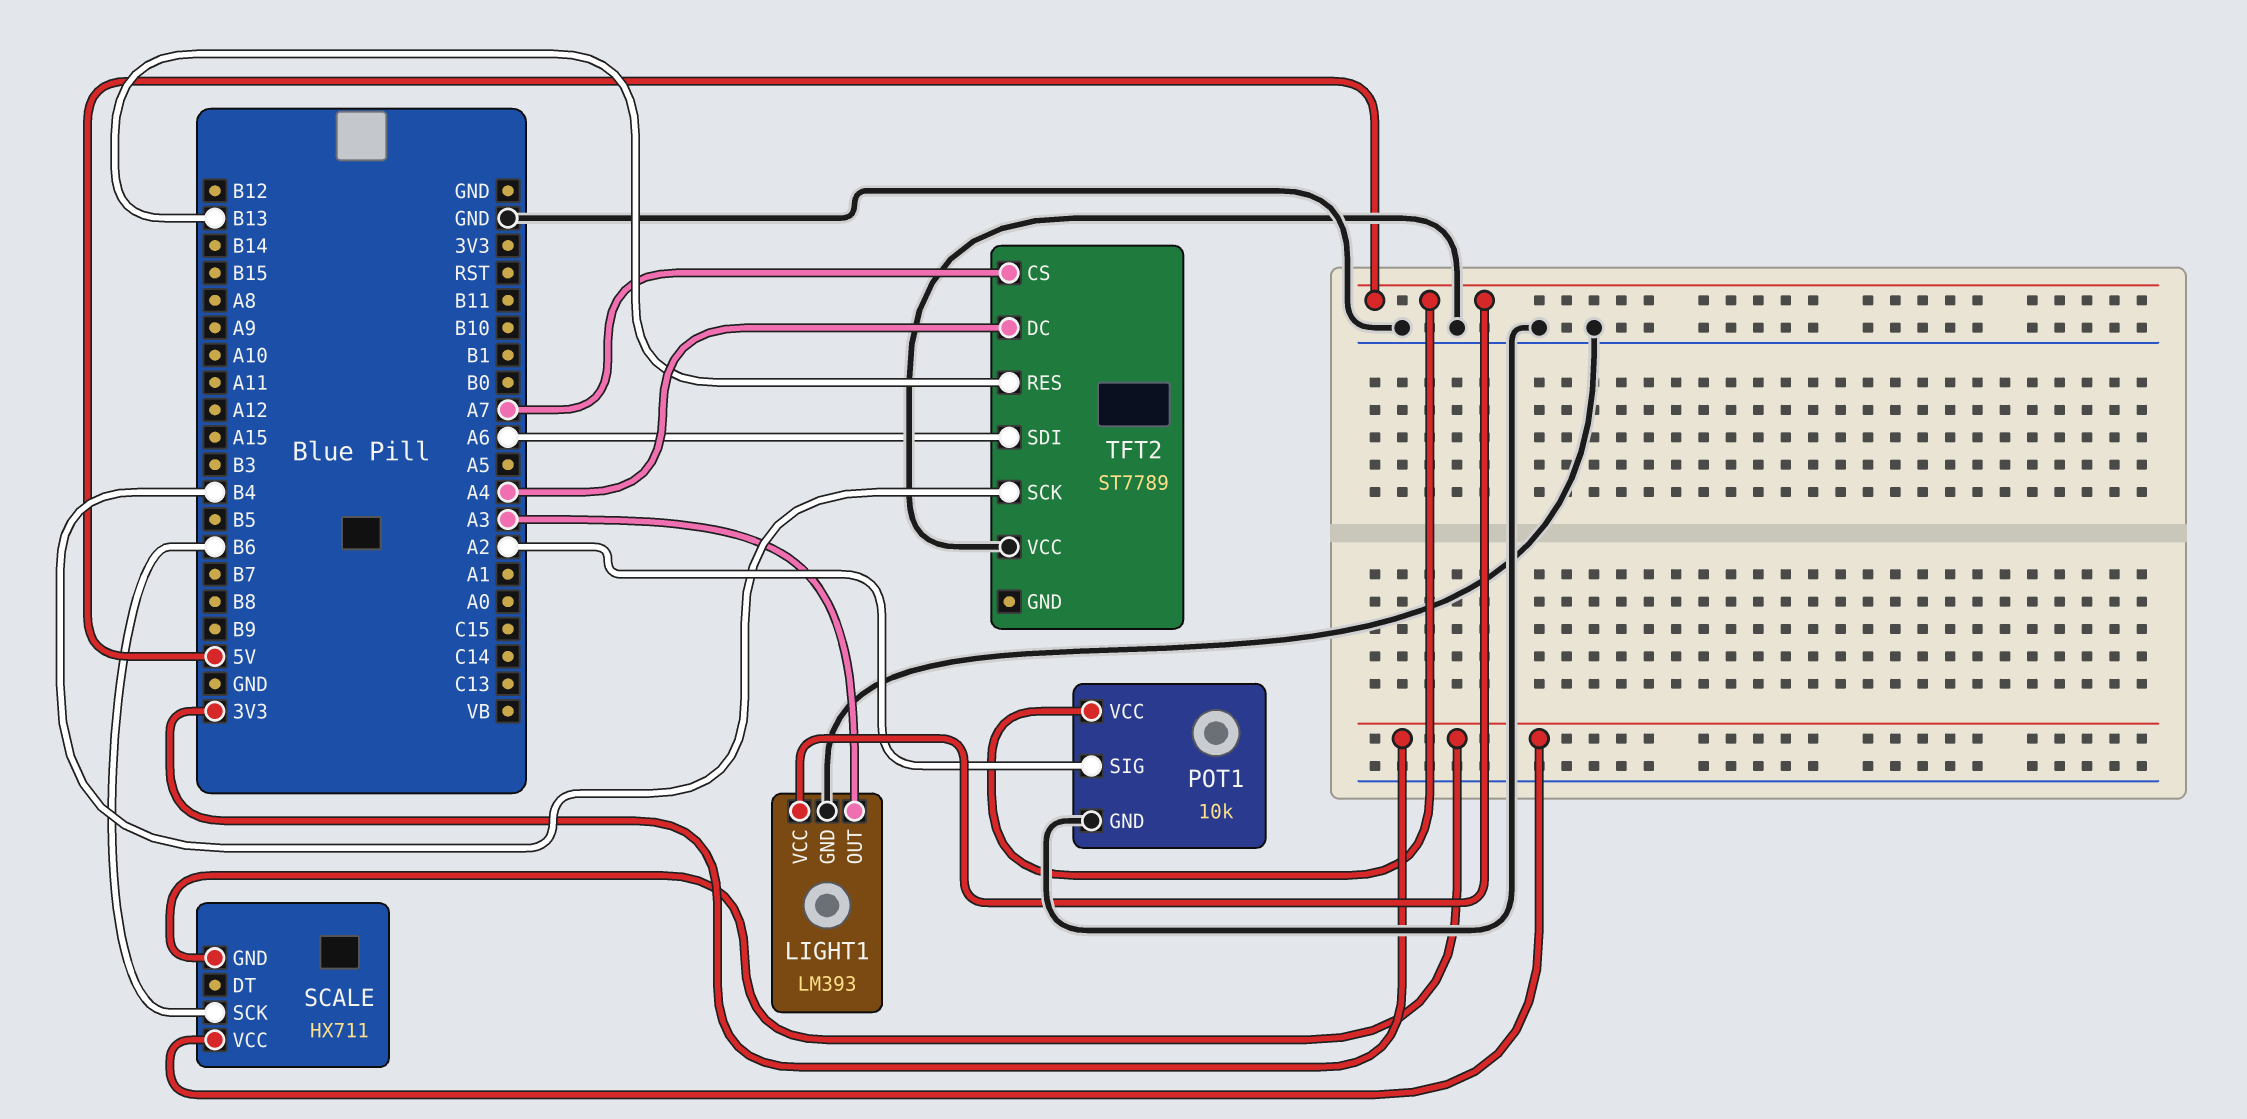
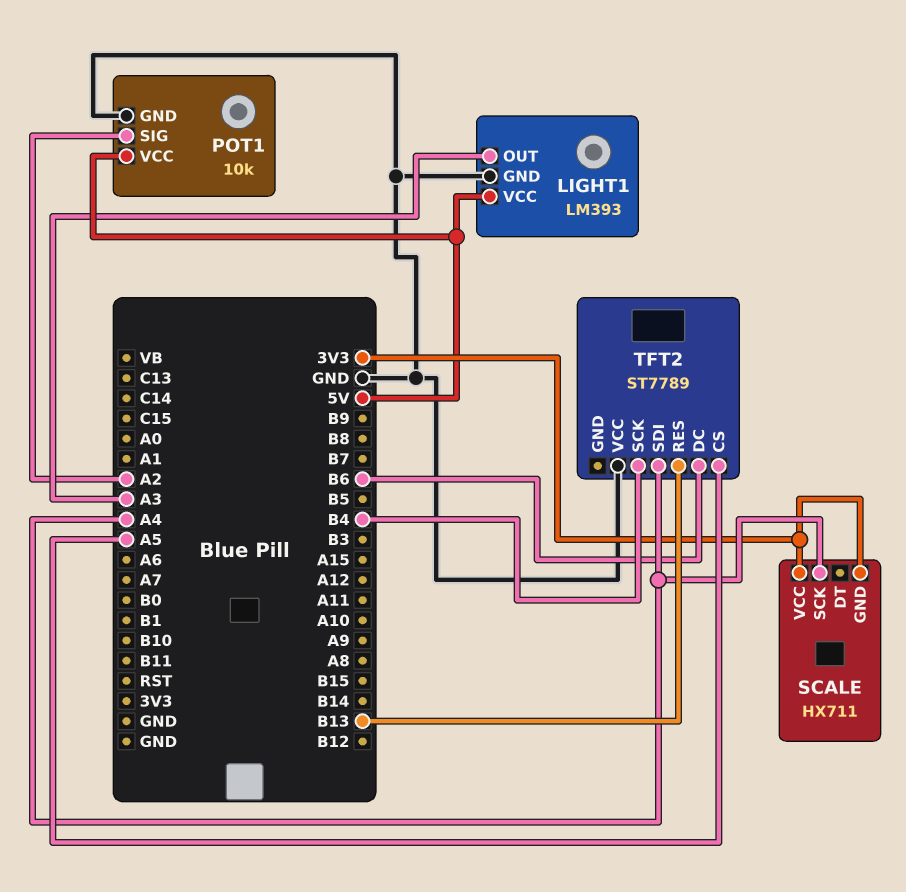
SCALE pin SCK: B6 -> A4
TFT2 pin CS: A7 -> A5
TFT2 pin DC: A4 -> B6
TFT2 pin SDI: A6 -> A4

